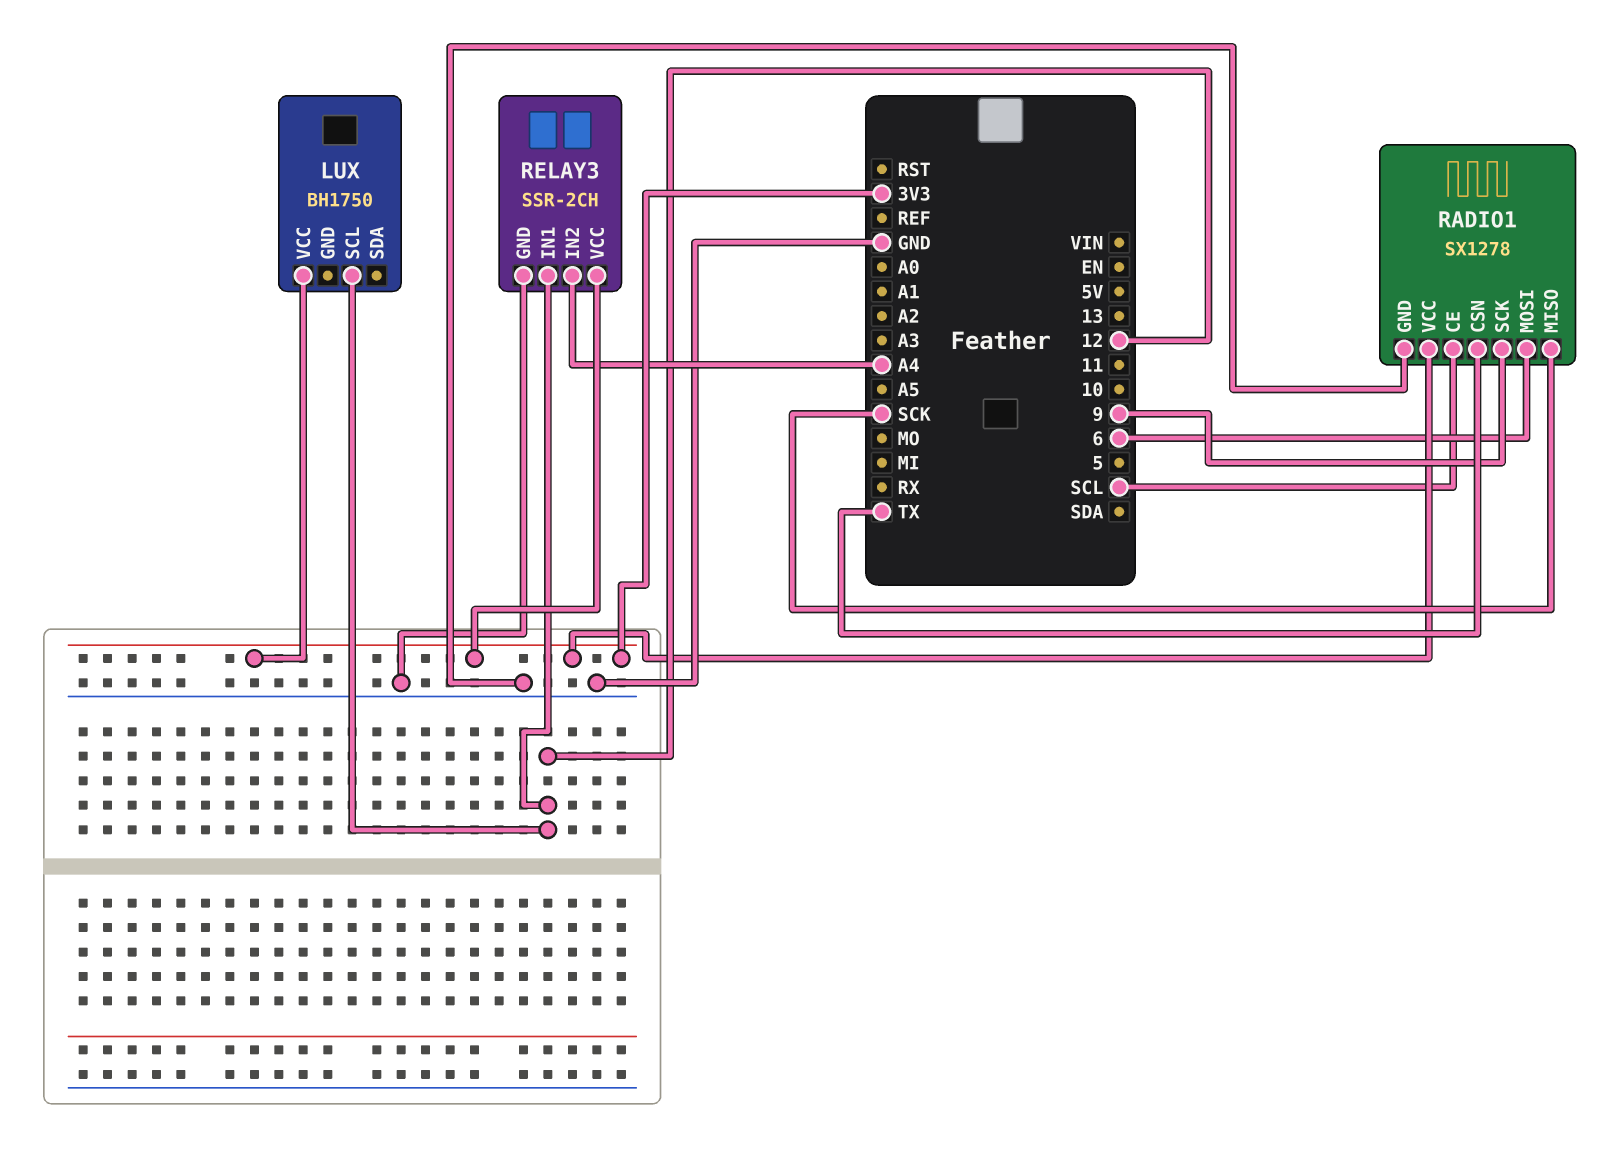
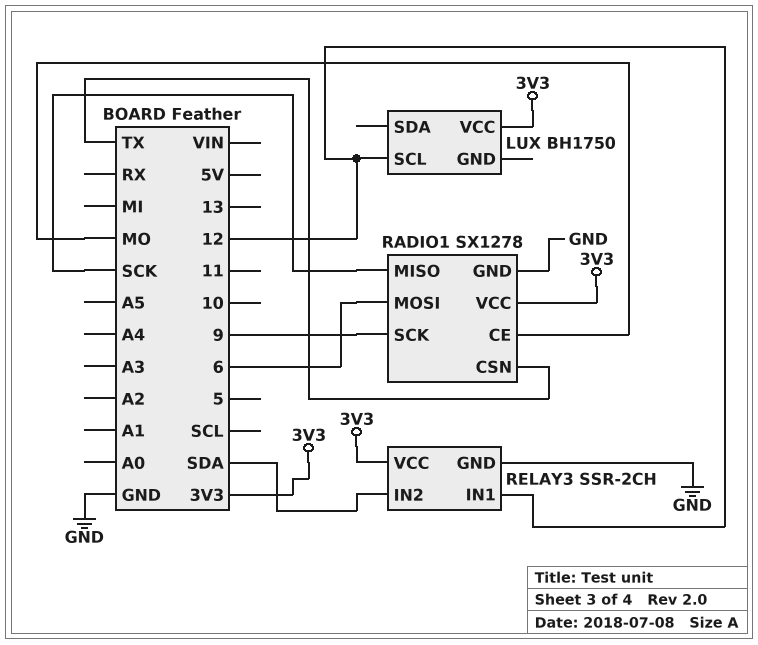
RADIO1 pin CE: SCL -> MO
RELAY3 pin IN2: A4 -> SDA

